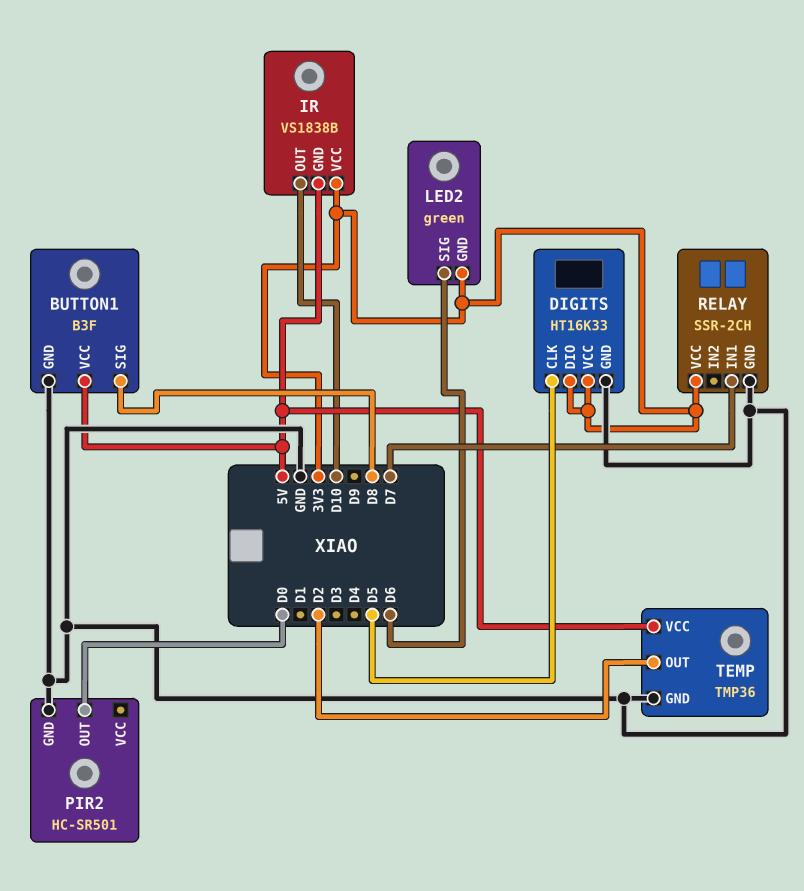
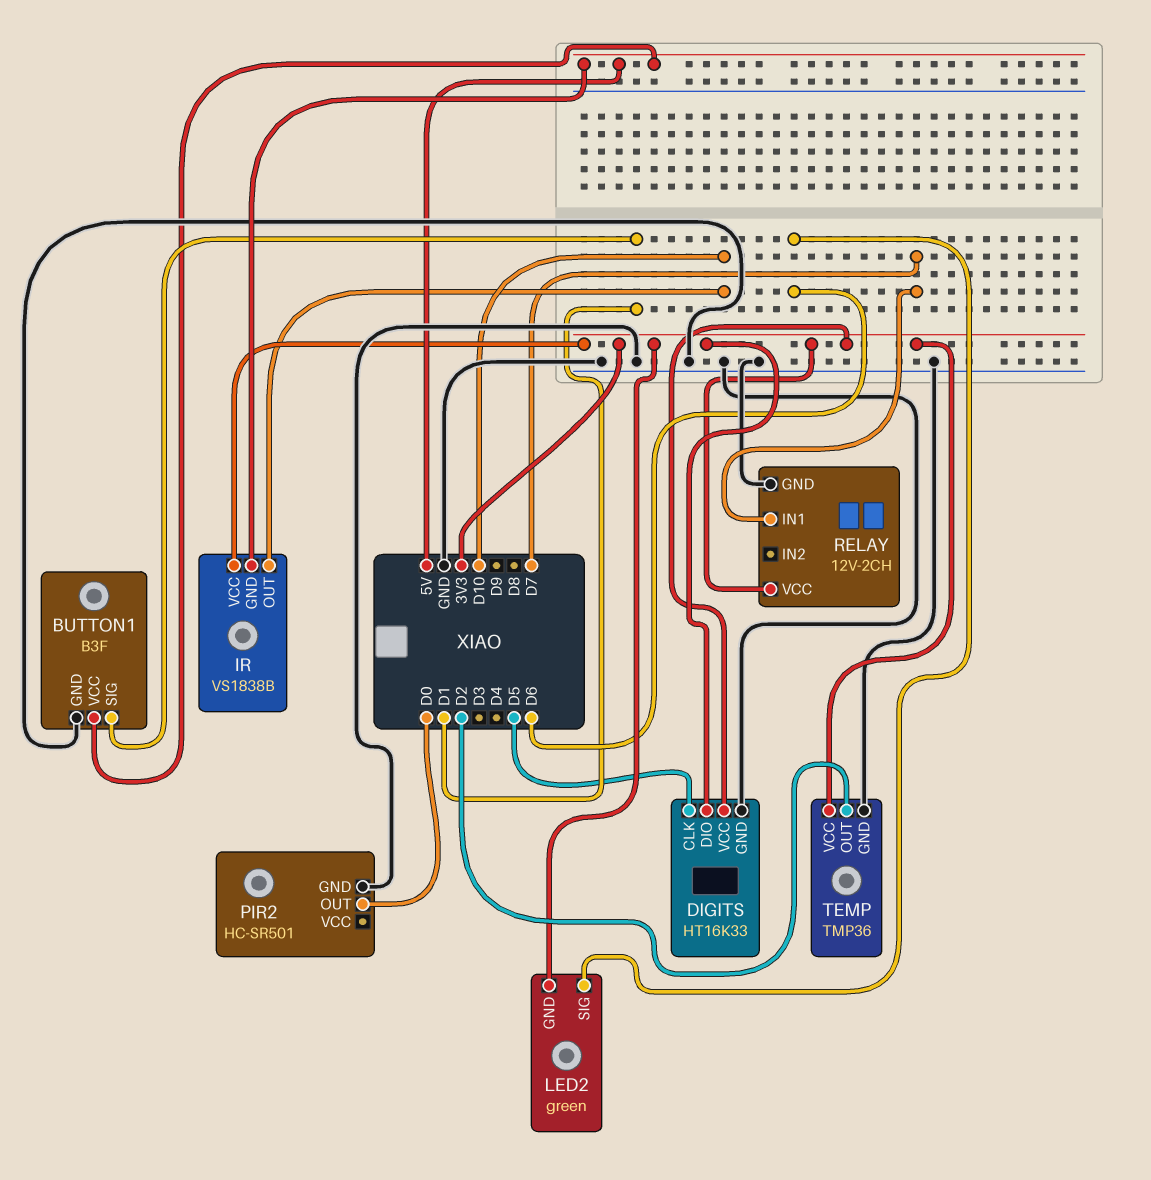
BUTTON1 pin SIG: D8 -> D1
RELAY: SSR-2CH -> 12V-2CH
TEMP pin VCC: 5V -> 3V3

